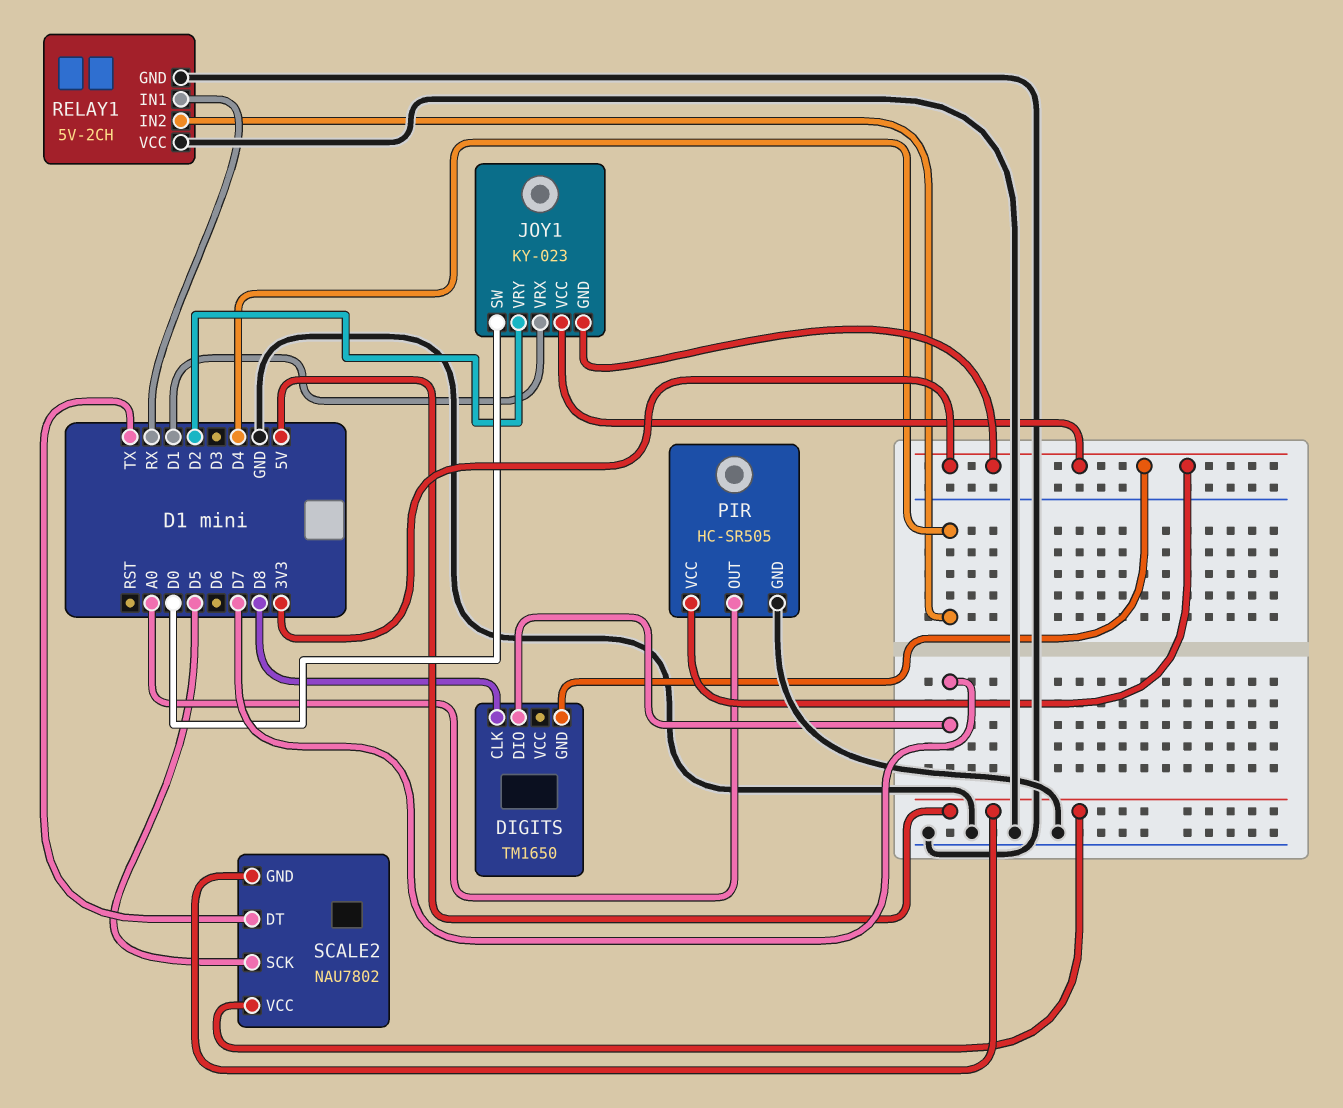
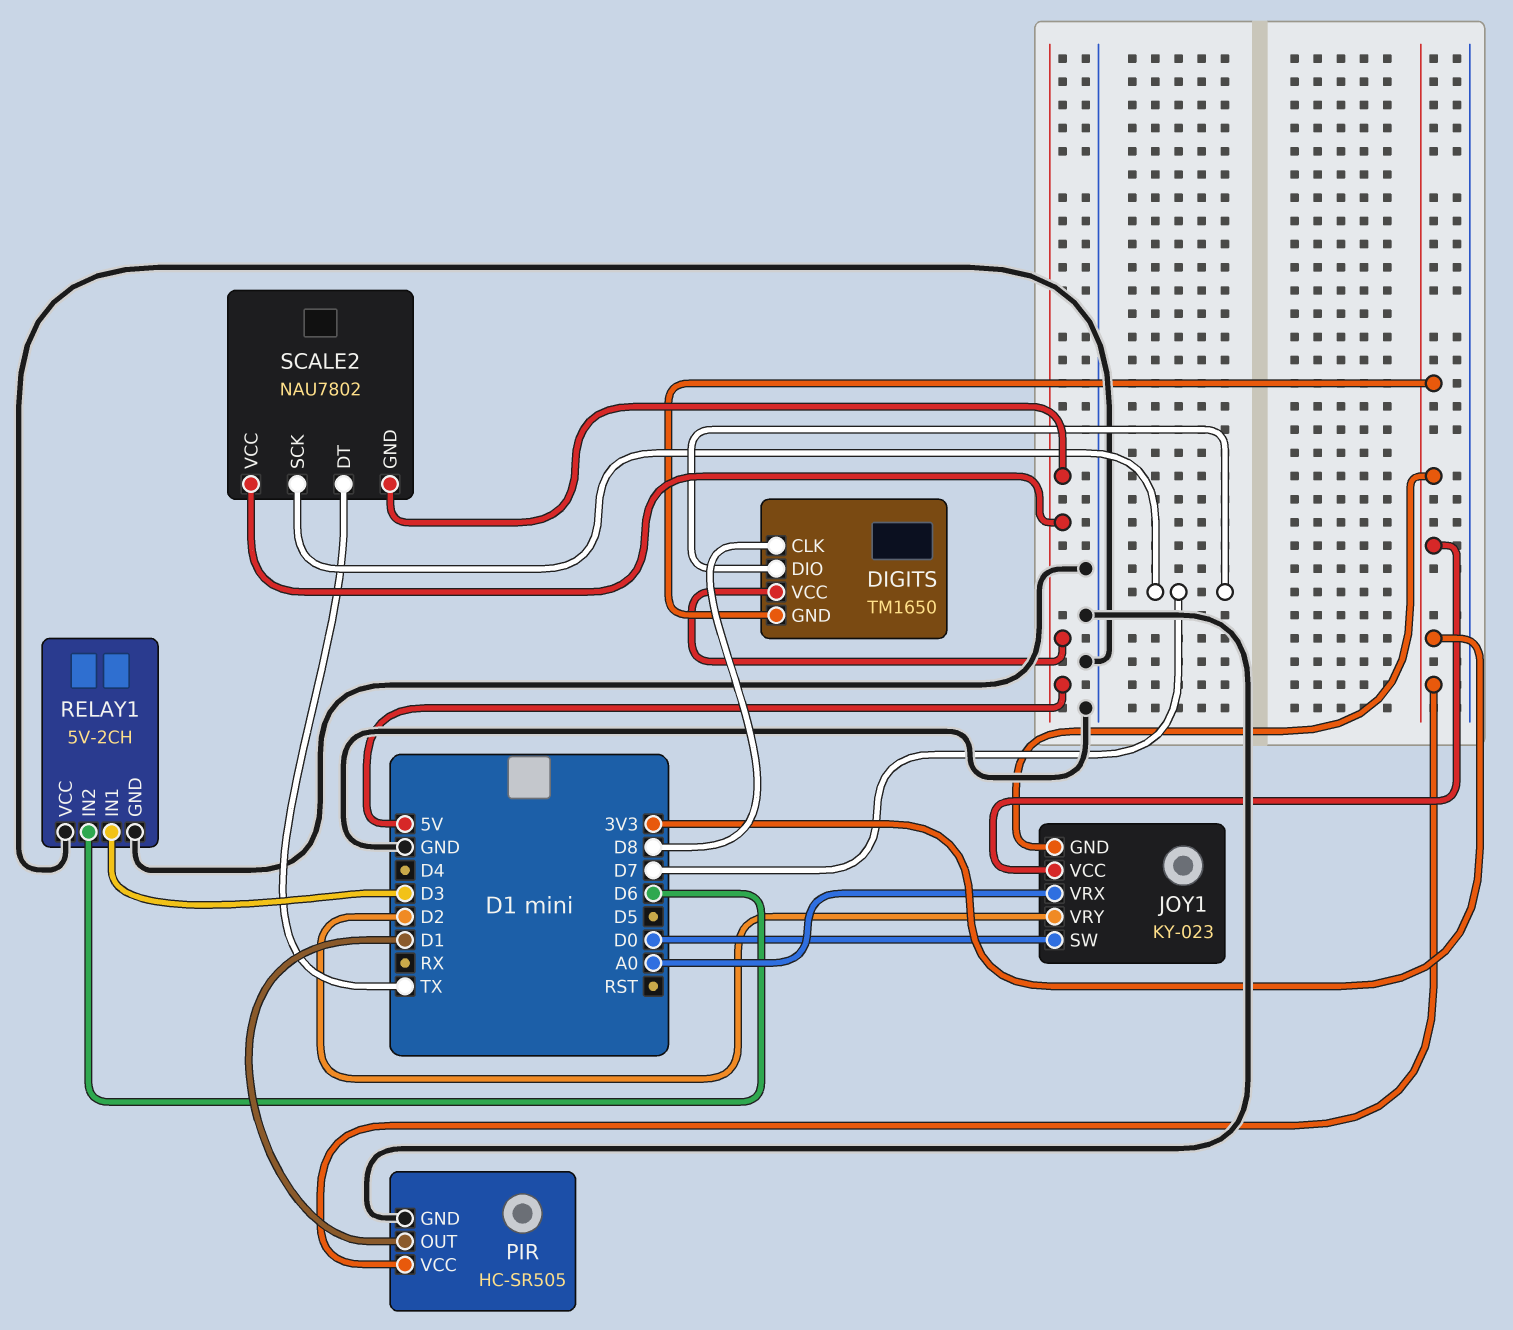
DIGITS pin VCC: none -> 5V
JOY1 pin VRX: D1 -> A0
PIR pin OUT: A0 -> D1
RELAY1 pin IN1: RX -> D3
RELAY1 pin IN2: D4 -> D6
SCALE2 pin SCK: D5 -> D7

